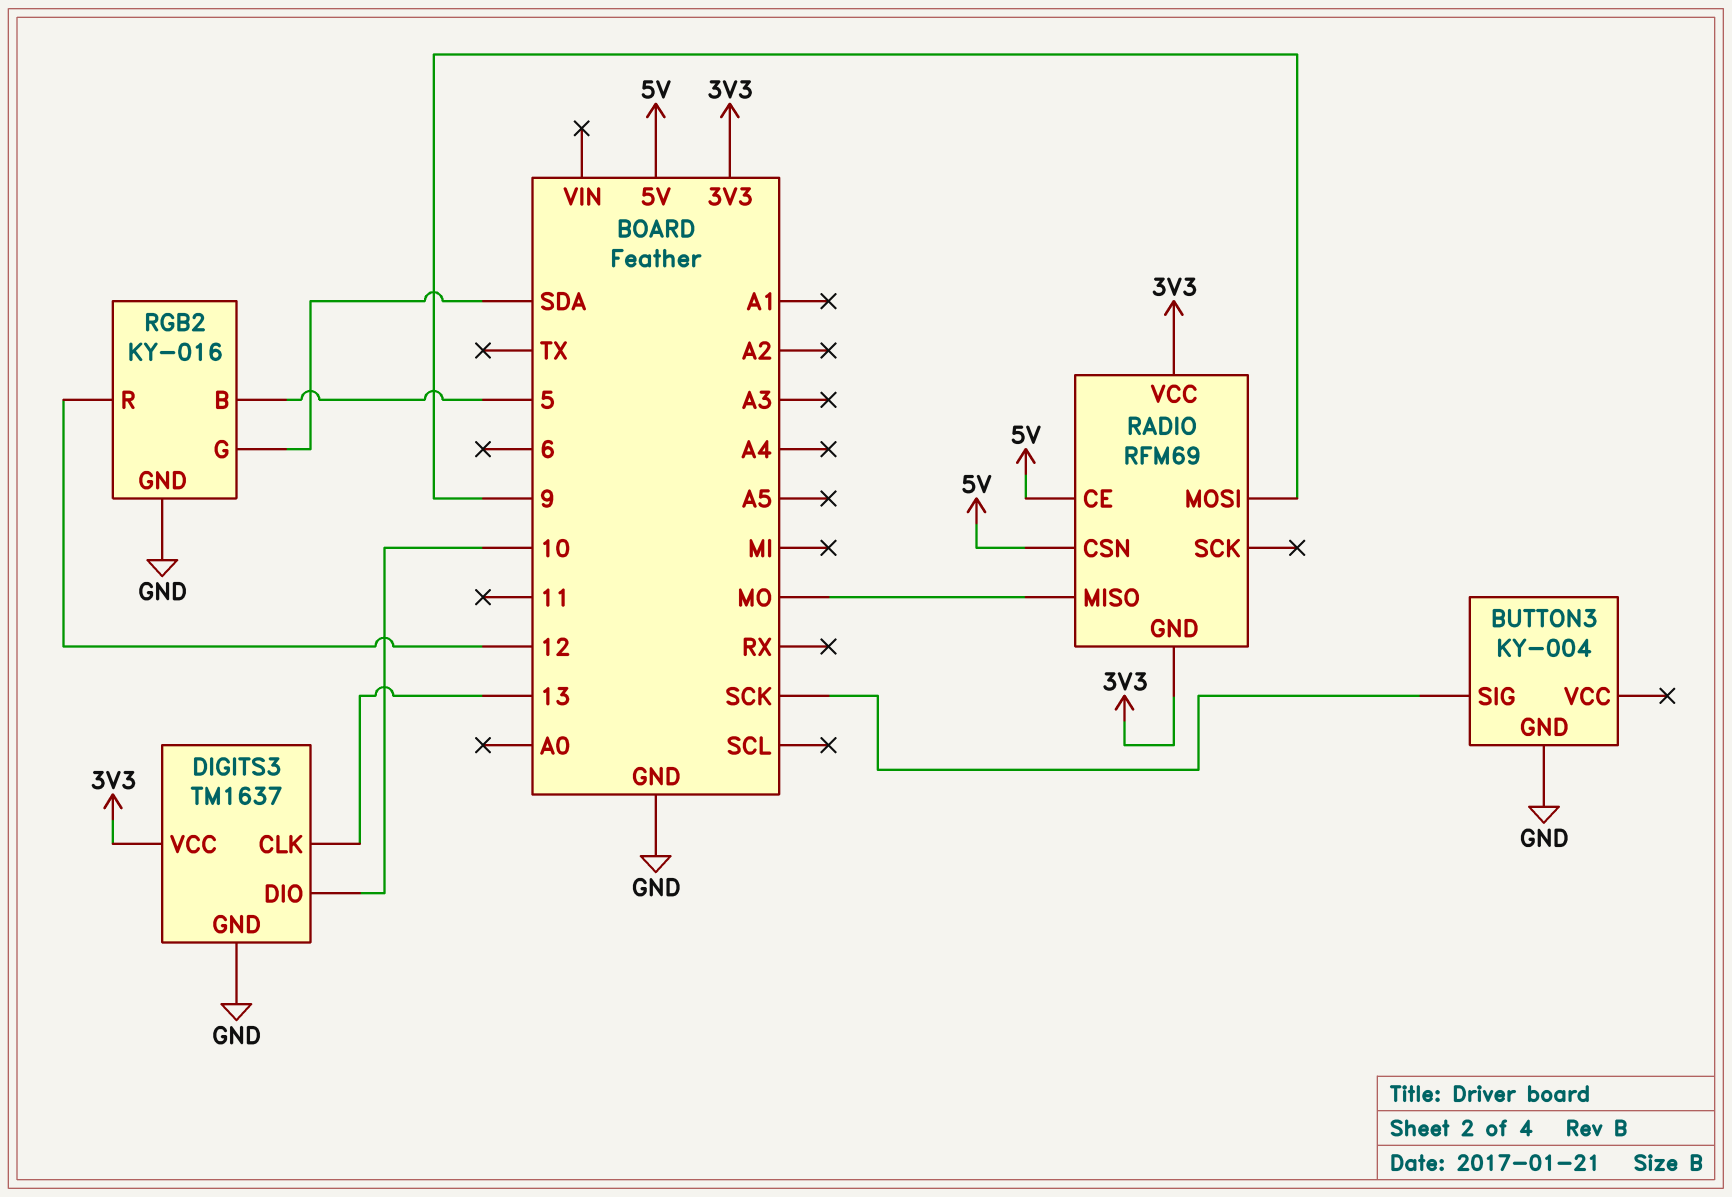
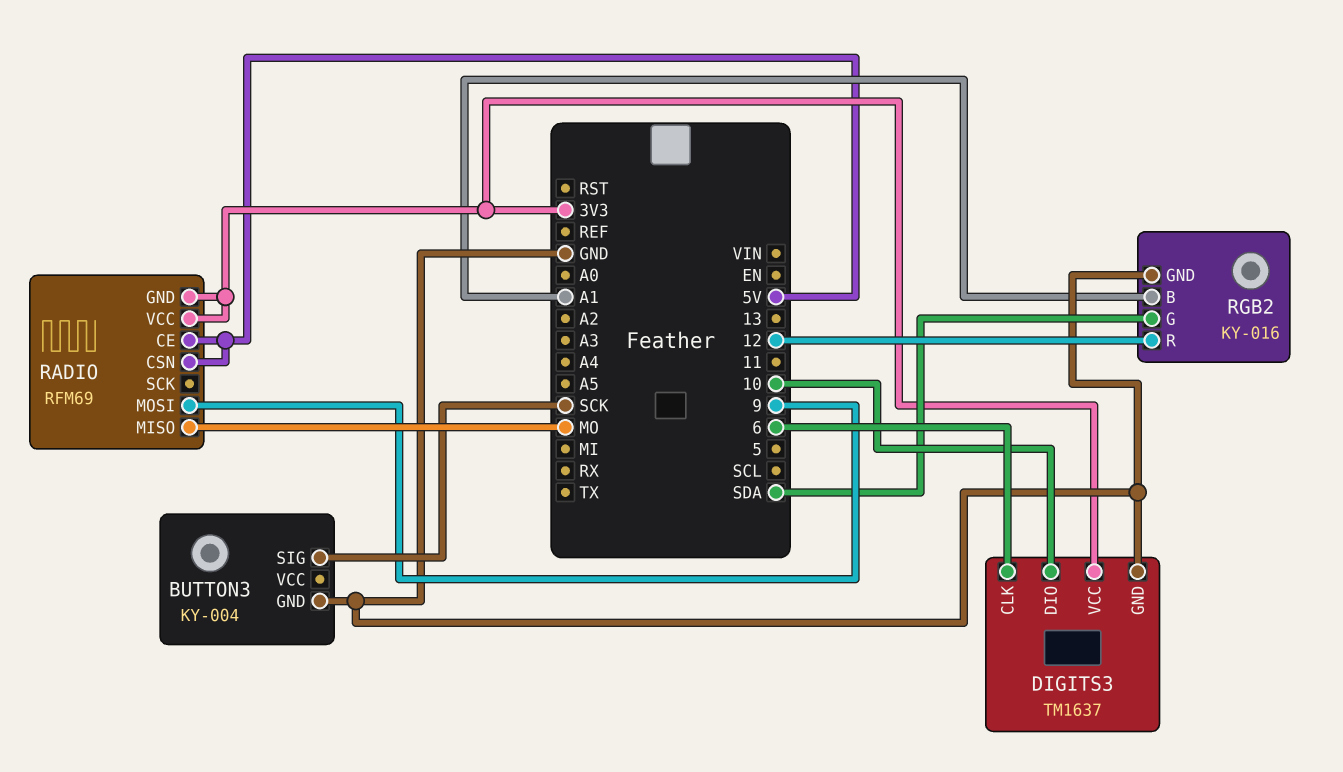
DIGITS3 pin CLK: 13 -> 6
RGB2 pin B: 5 -> A1

